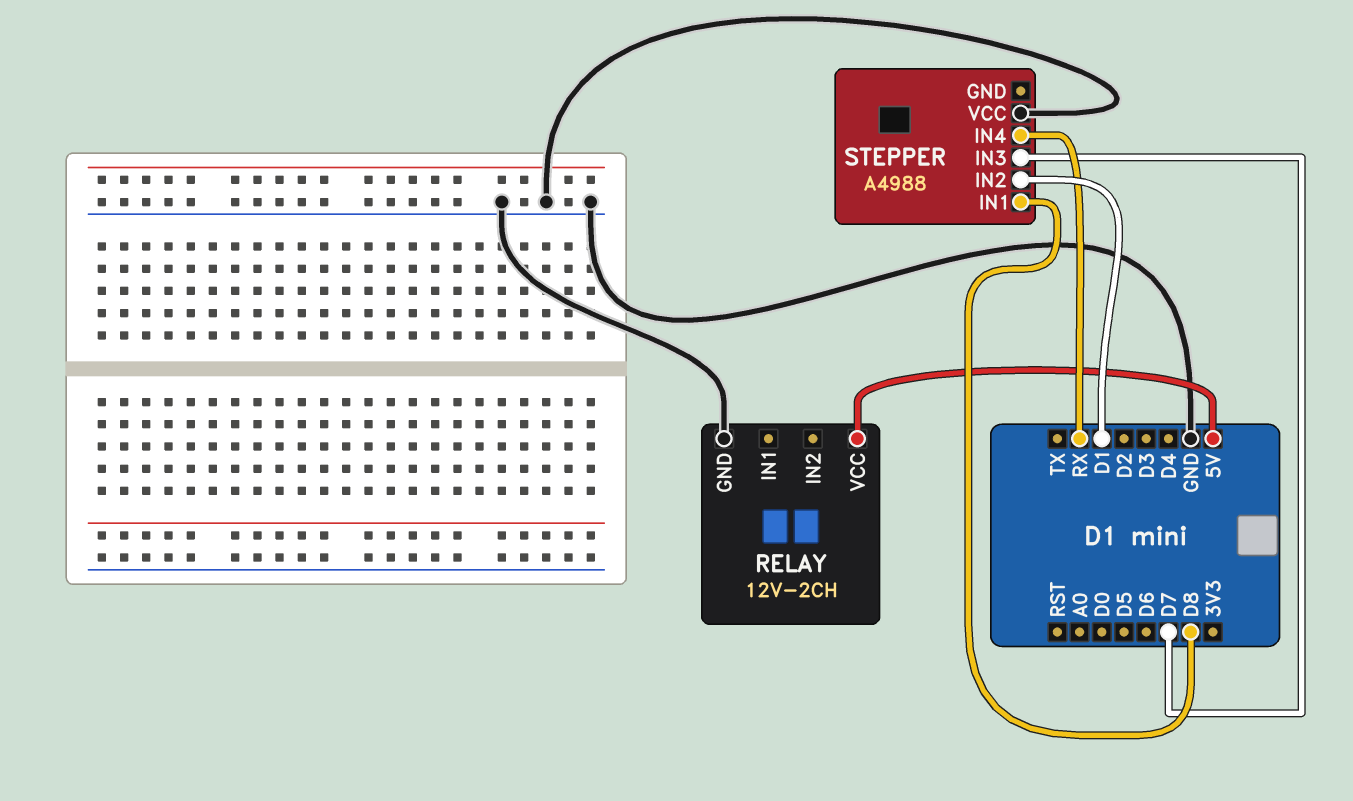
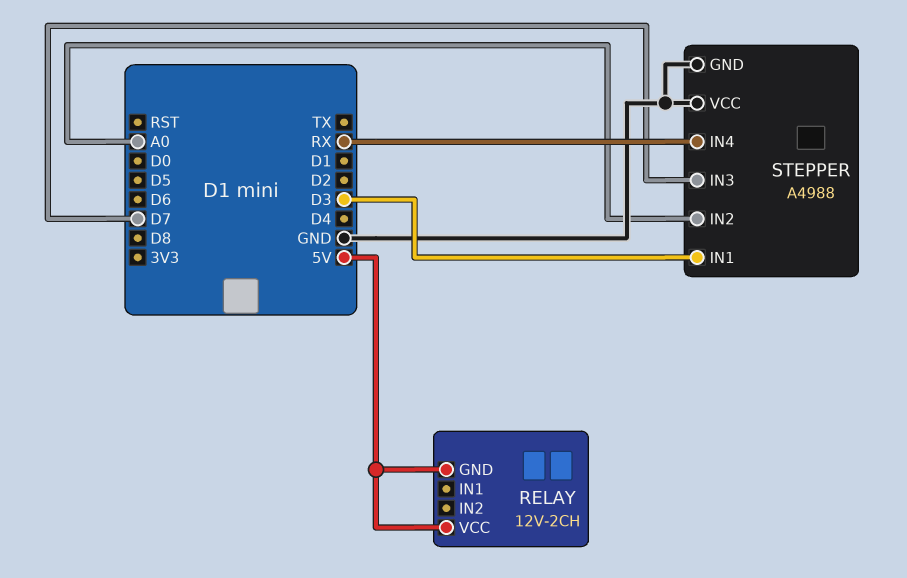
RELAY pin GND: GND -> 5V
STEPPER pin GND: none -> GND
STEPPER pin IN1: D8 -> D3
STEPPER pin IN2: D1 -> A0

